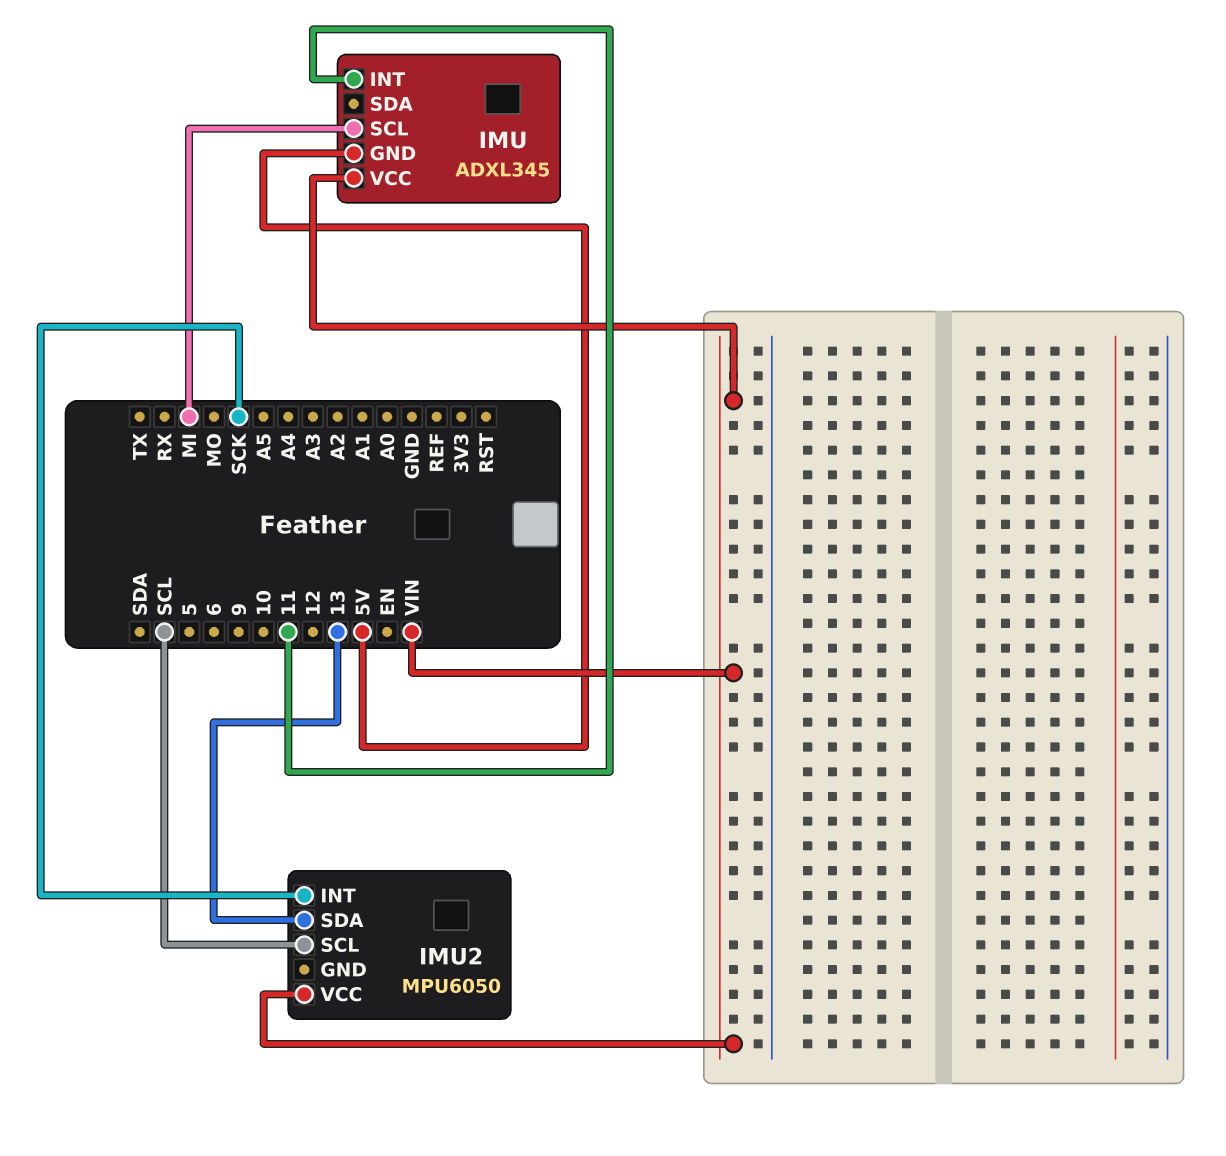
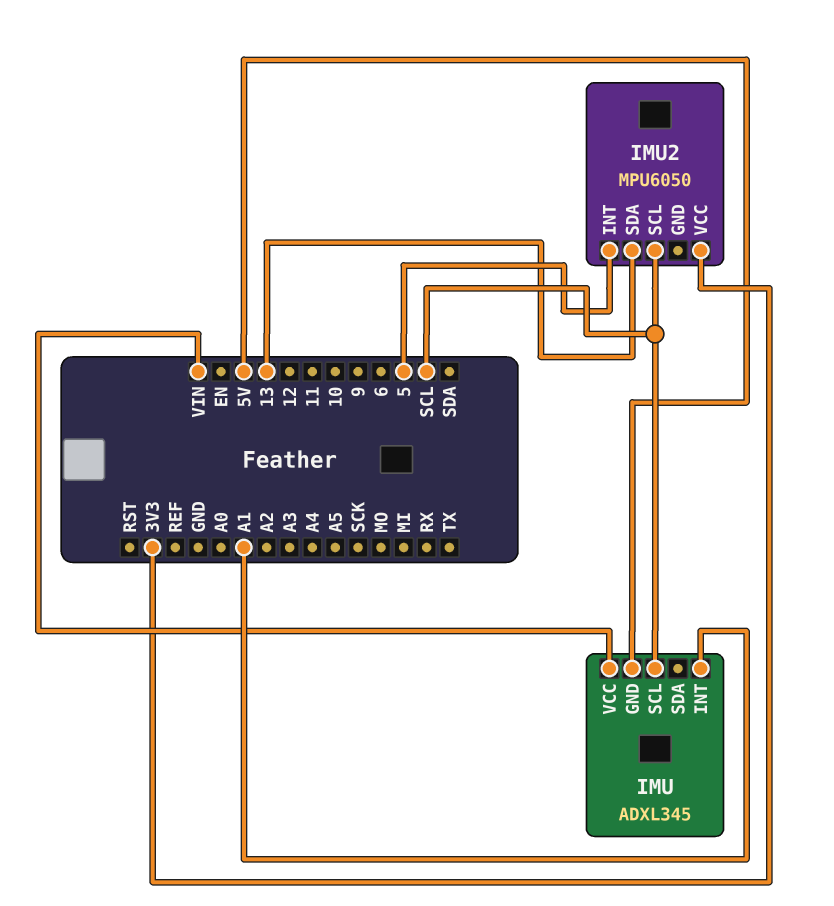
IMU pin INT: 11 -> A1
IMU pin SCL: MI -> SCL
IMU2 pin INT: SCK -> 5
IMU2 pin VCC: VIN -> 3V3

